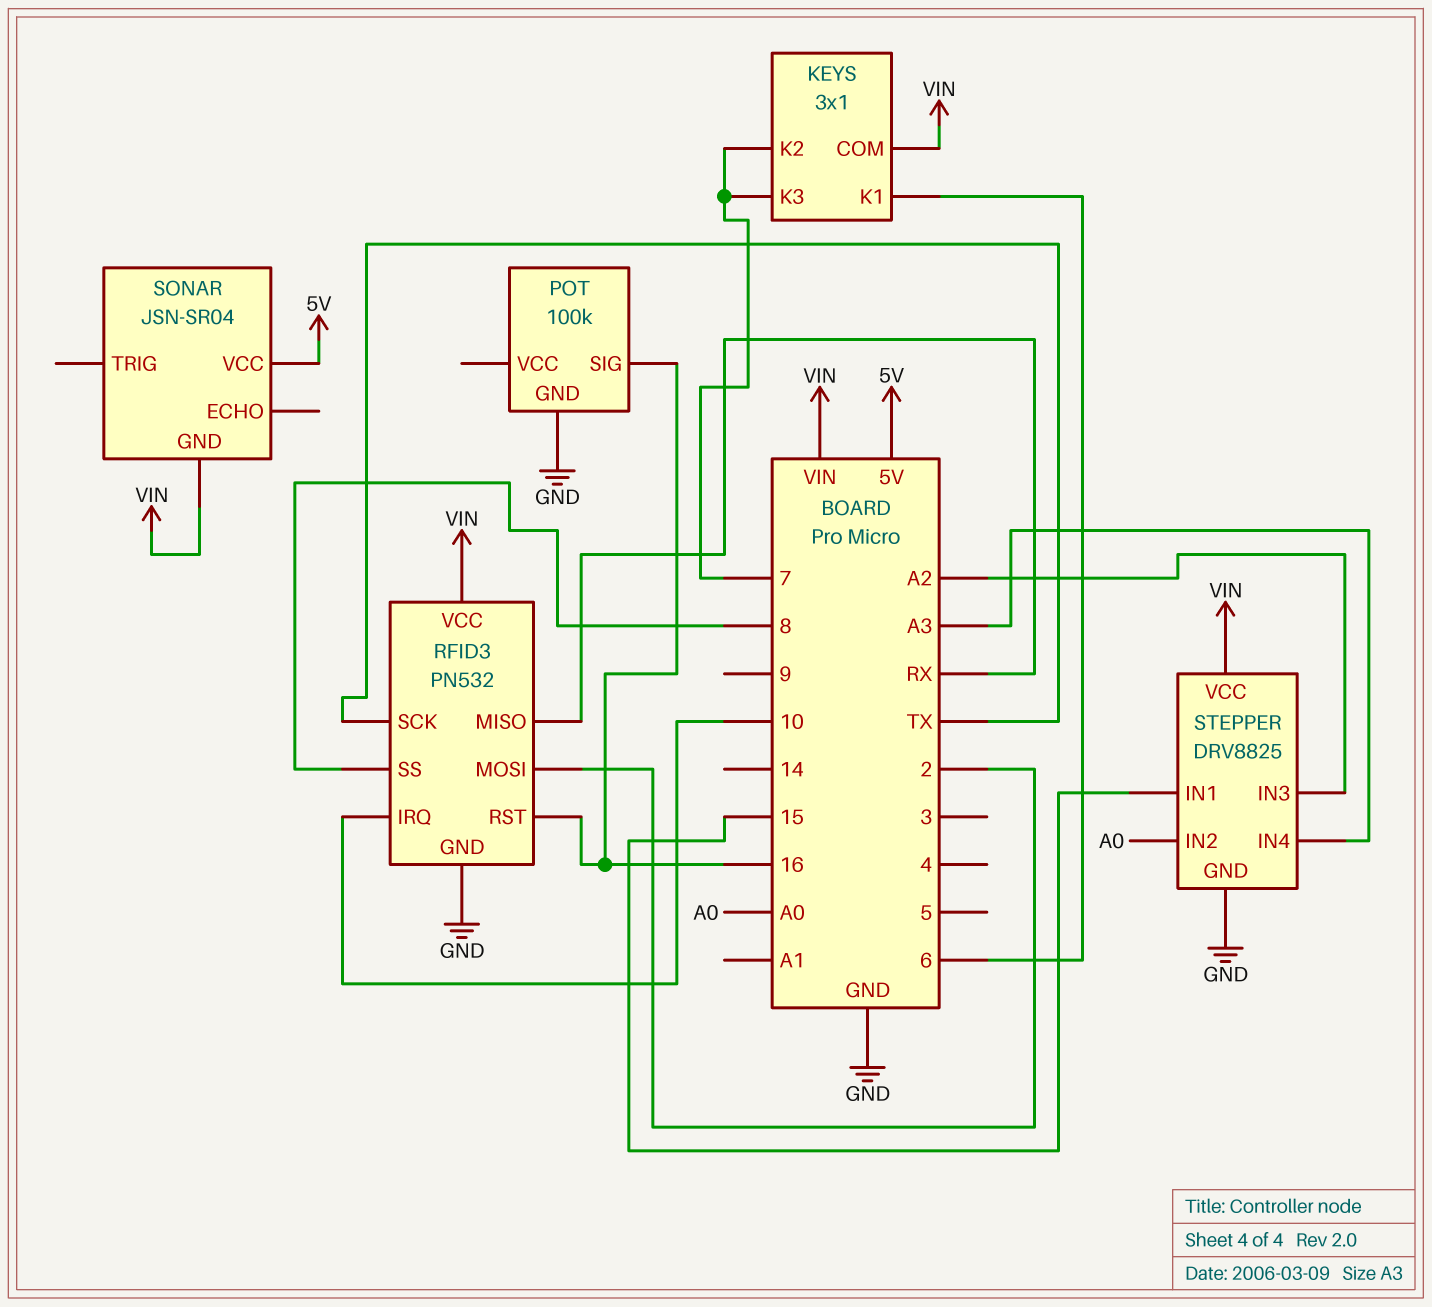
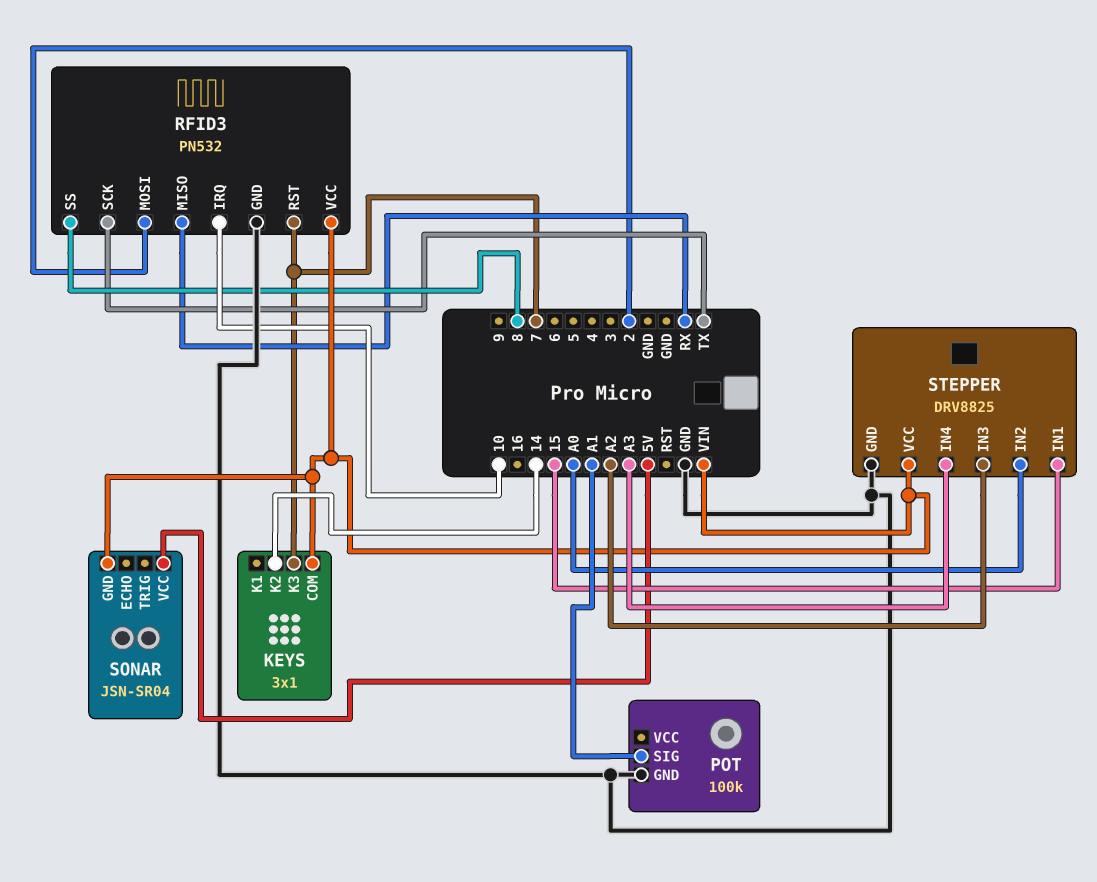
KEYS pin K1: 6 -> none
KEYS pin K2: 7 -> 14
POT pin SIG: 16 -> A1
RFID3 pin RST: 16 -> 7

